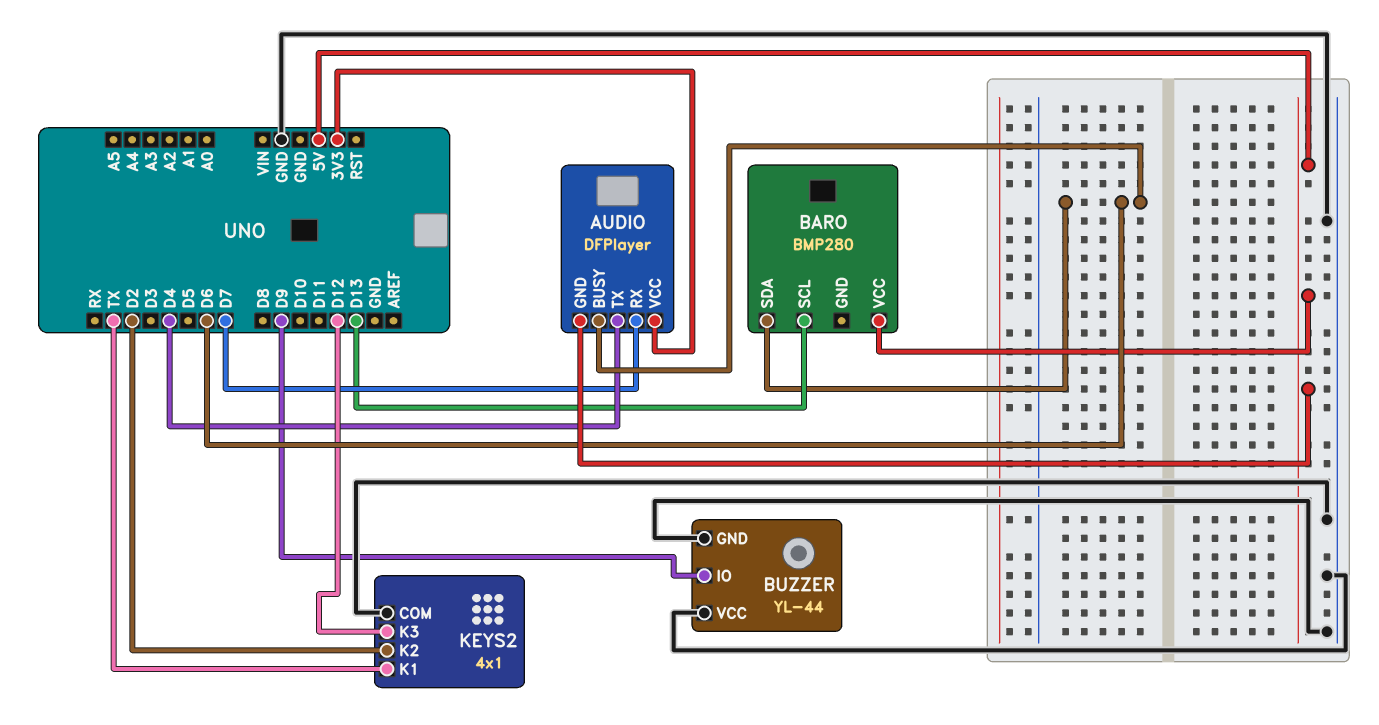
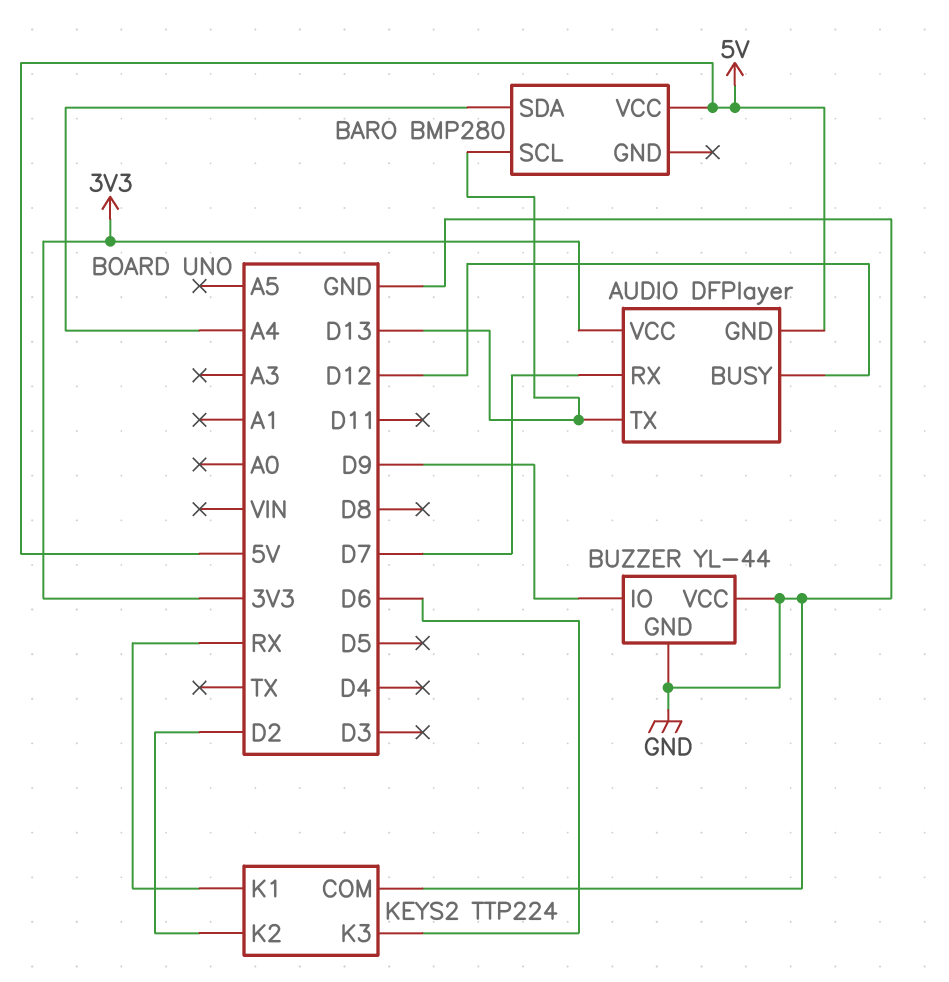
AUDIO pin BUSY: D6 -> D12
AUDIO pin TX: D4 -> D13
BARO pin SDA: D6 -> A4
KEYS2: 4x1 -> TTP224
KEYS2 pin K1: TX -> RX
KEYS2 pin K3: D12 -> D6

